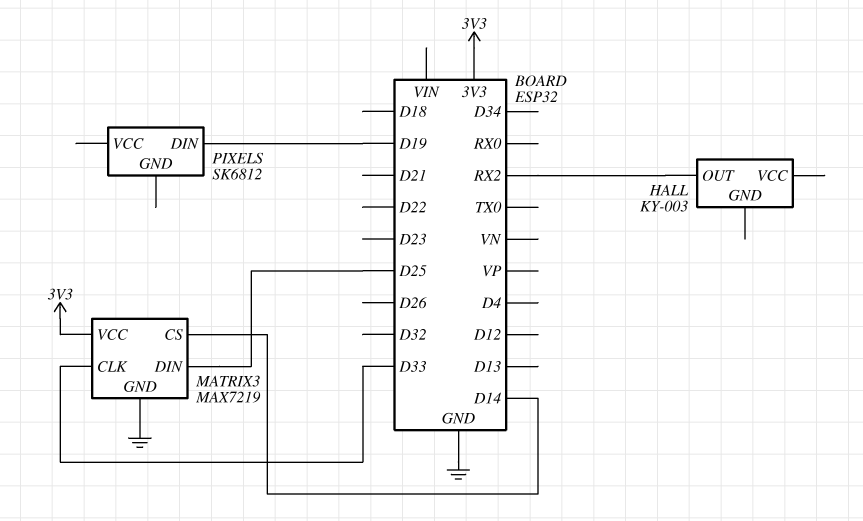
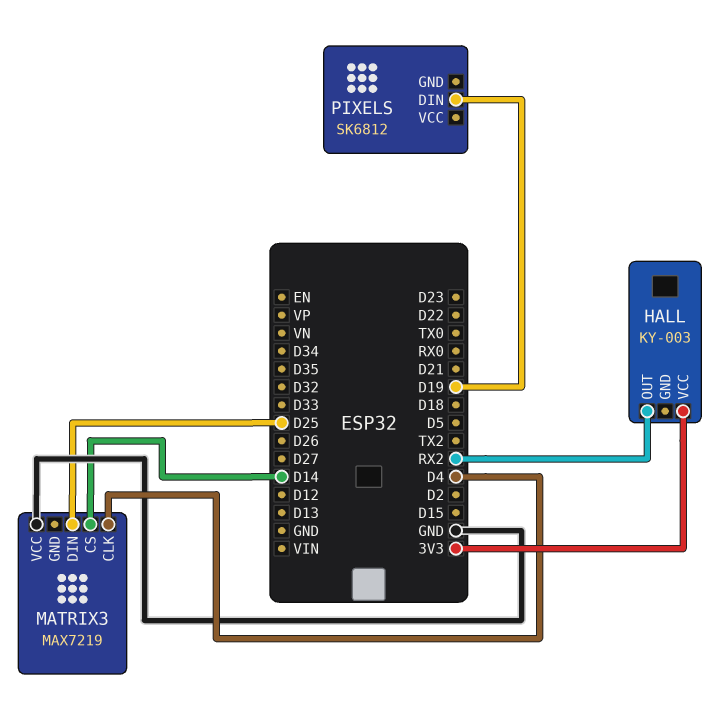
HALL pin VCC: none -> 3V3
MATRIX3 pin CLK: D33 -> D4
MATRIX3 pin GND: GND -> none
MATRIX3 pin VCC: 3V3 -> GND

